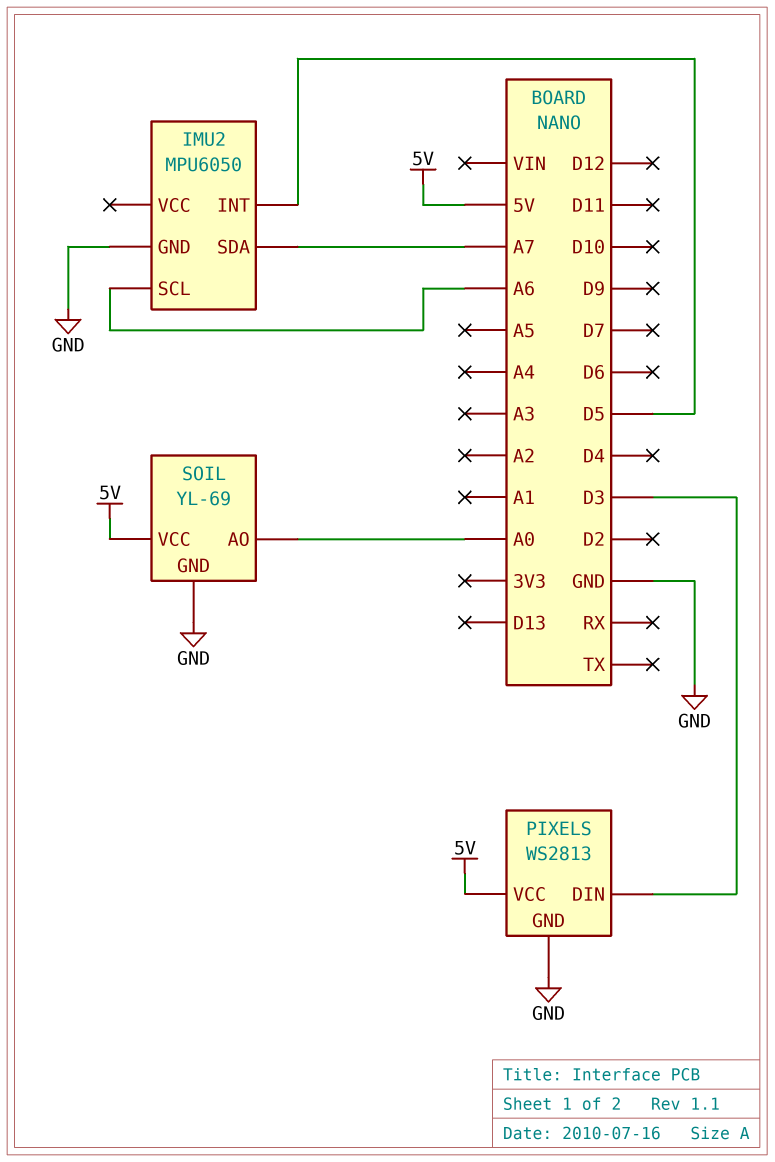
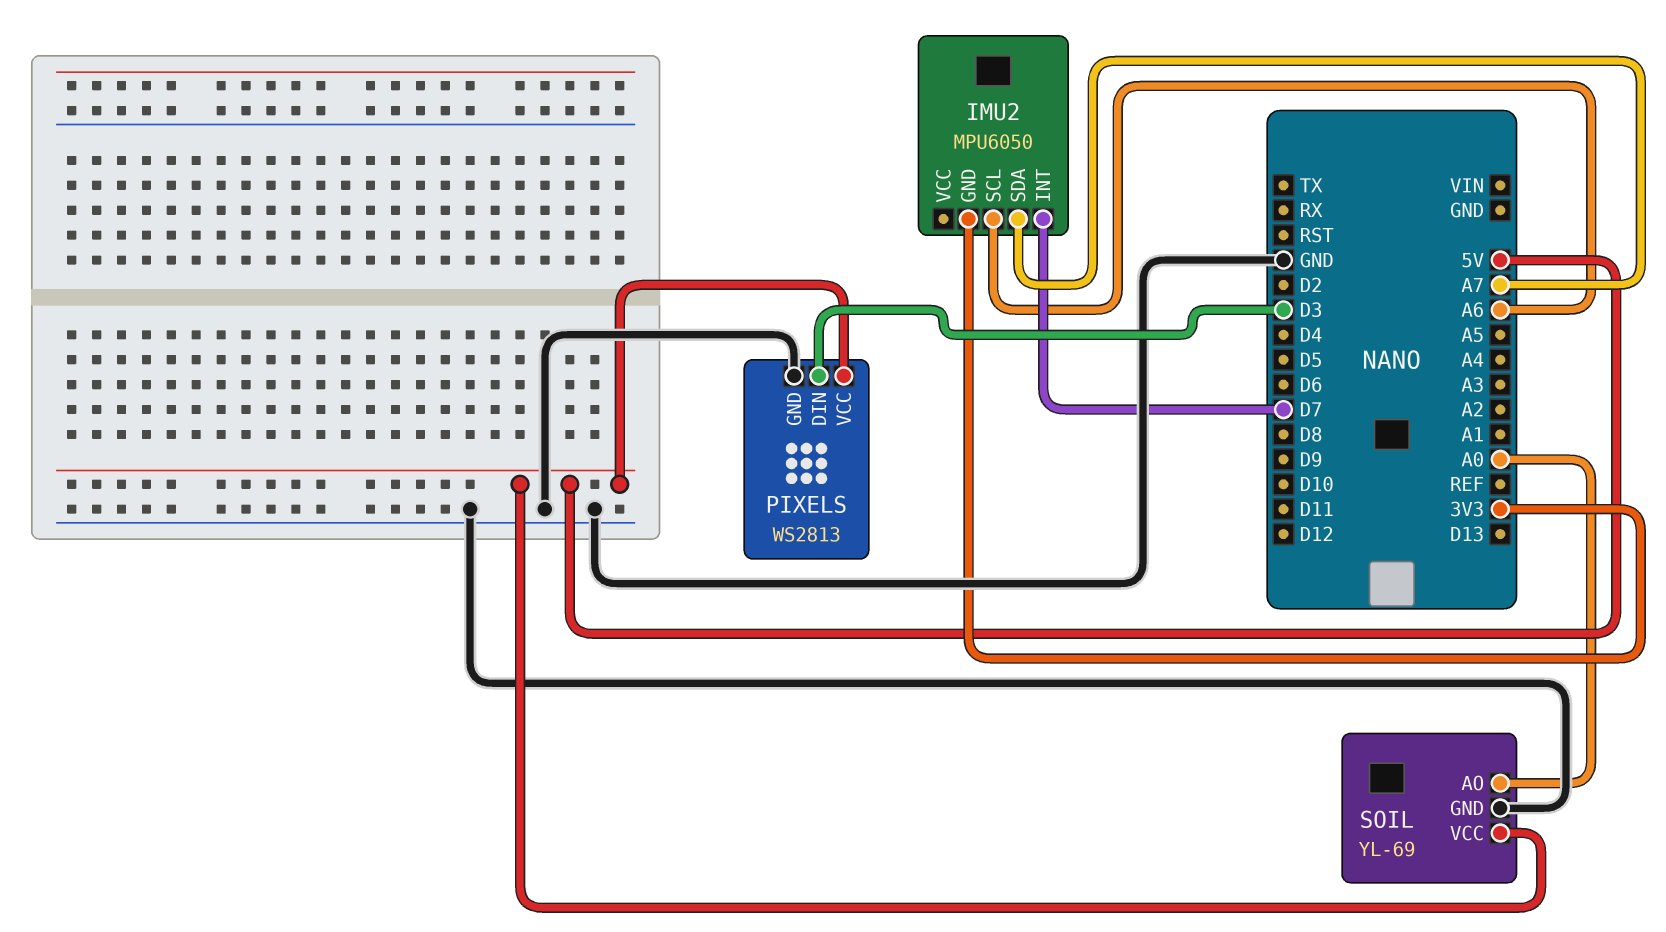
IMU2 pin GND: GND -> 3V3
IMU2 pin INT: D5 -> D7

